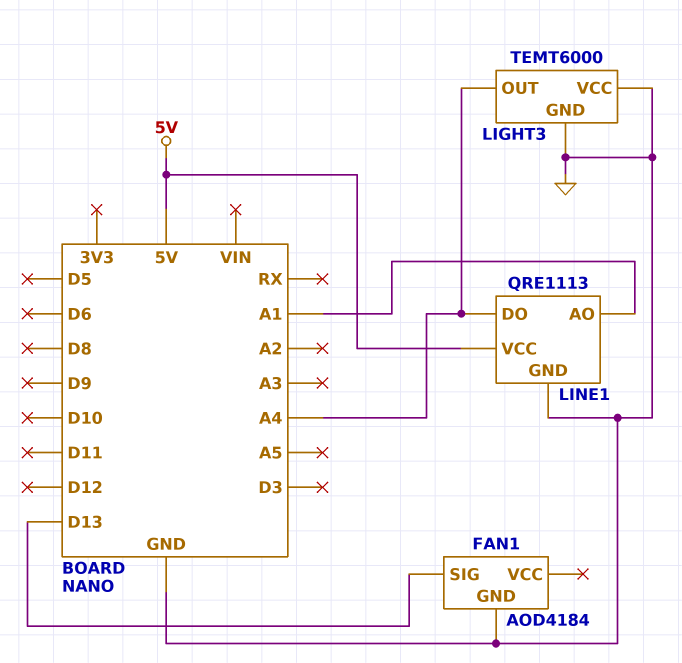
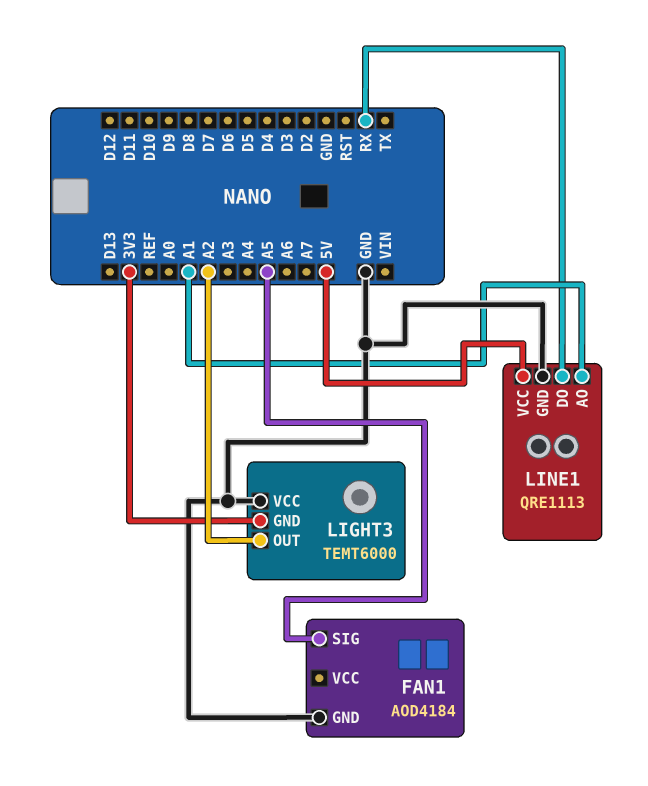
FAN1 pin SIG: D13 -> A5
LIGHT3 pin GND: GND -> 3V3
LIGHT3 pin OUT: A4 -> A2
LINE1 pin DO: A4 -> RX

